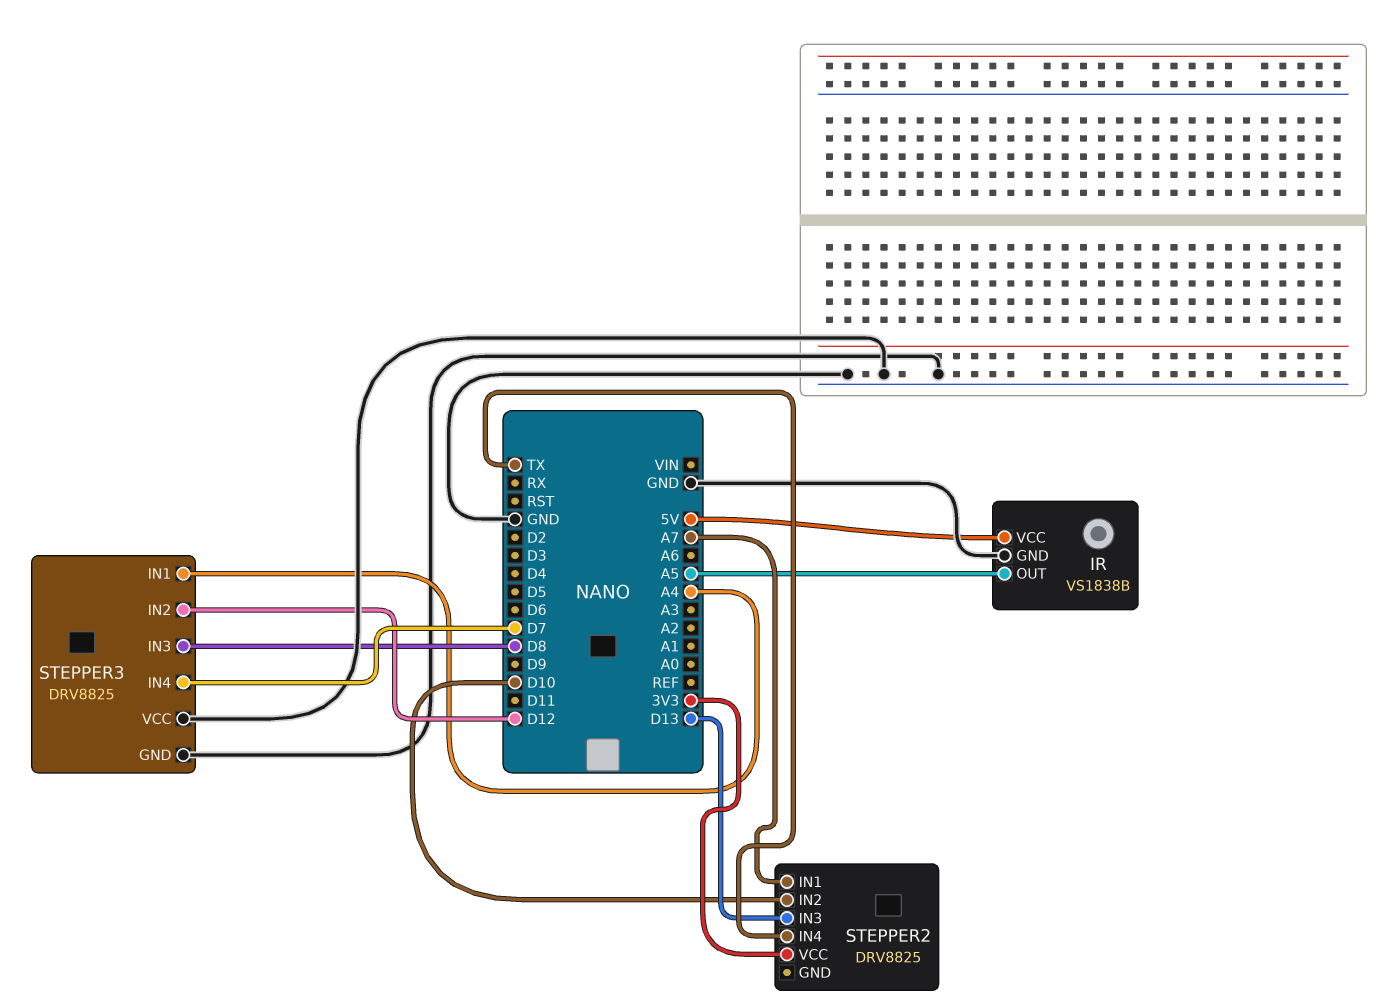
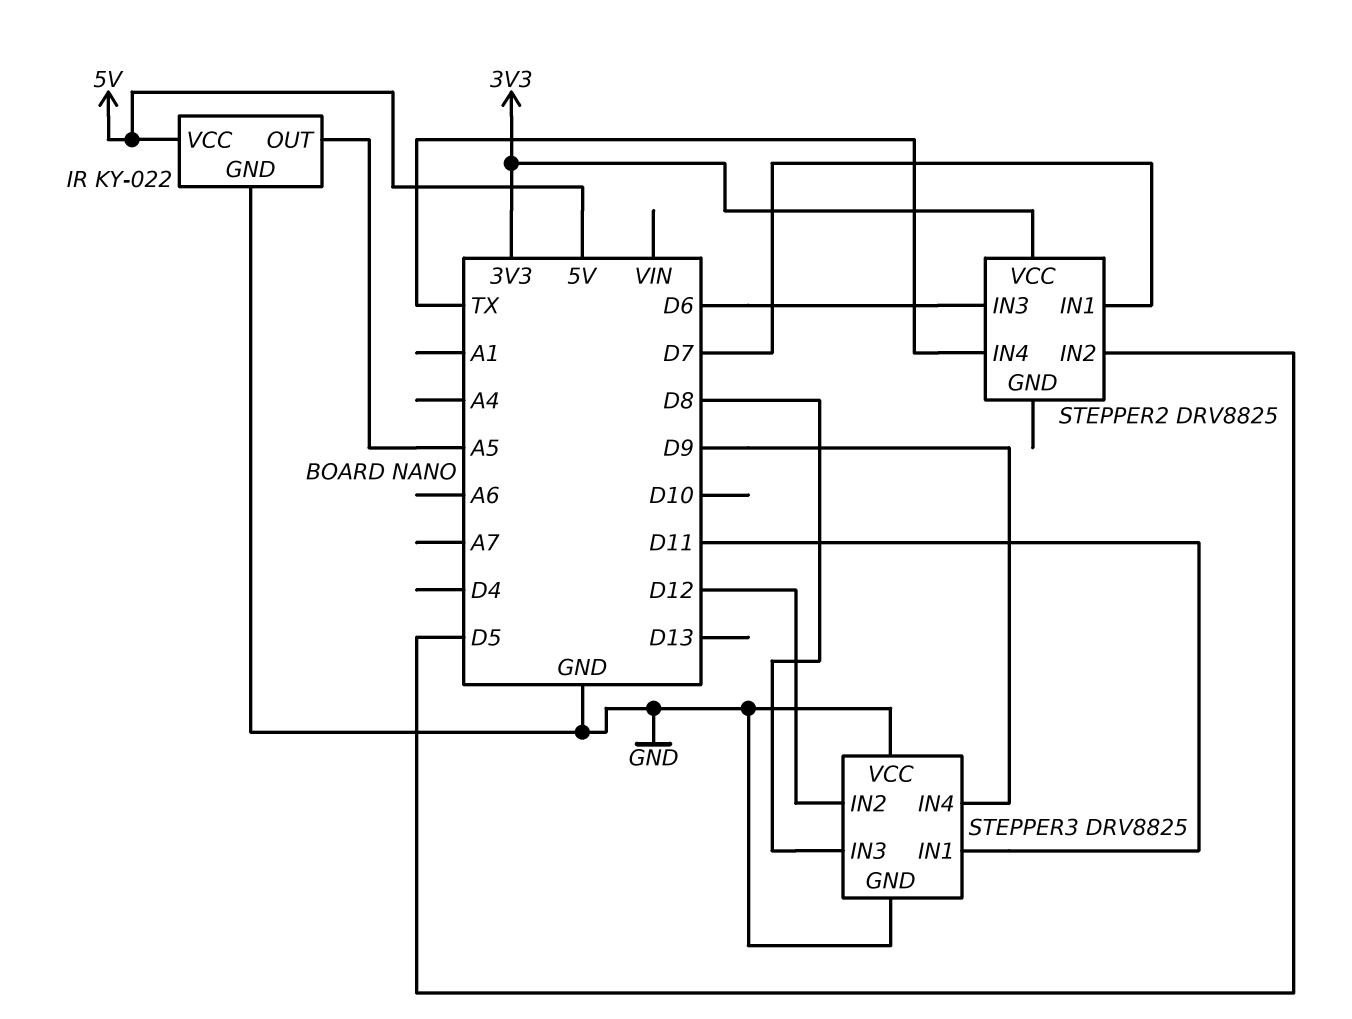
IR: VS1838B -> KY-022
STEPPER2 pin IN1: A7 -> D7
STEPPER2 pin IN2: D10 -> D5
STEPPER2 pin IN3: D13 -> D6
STEPPER3 pin IN1: A4 -> D11
STEPPER3 pin IN4: D7 -> D9

